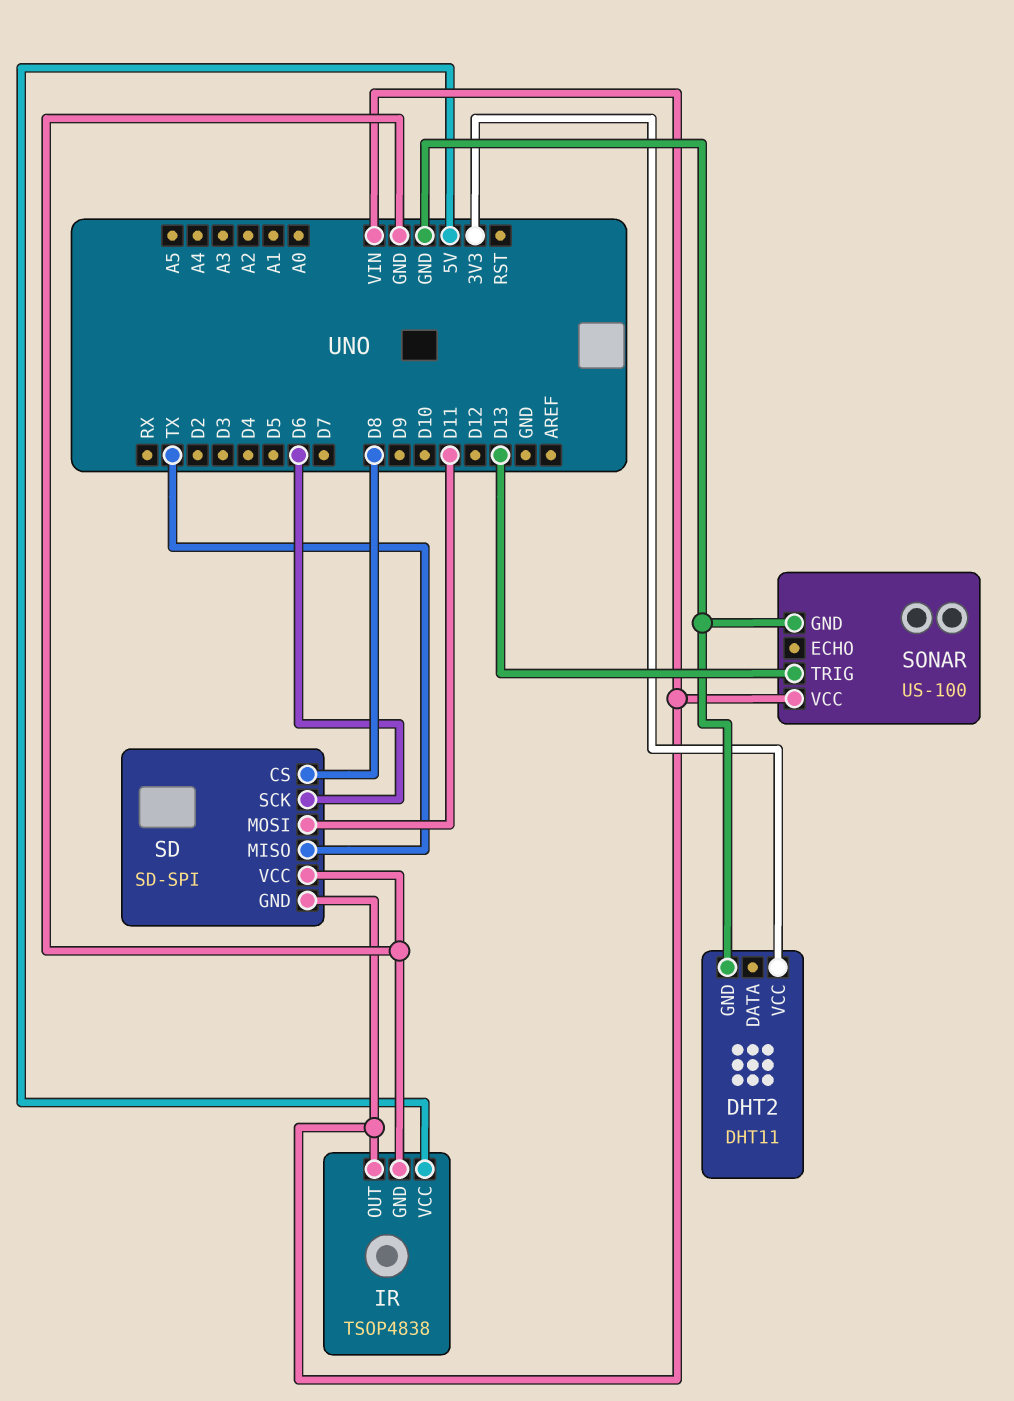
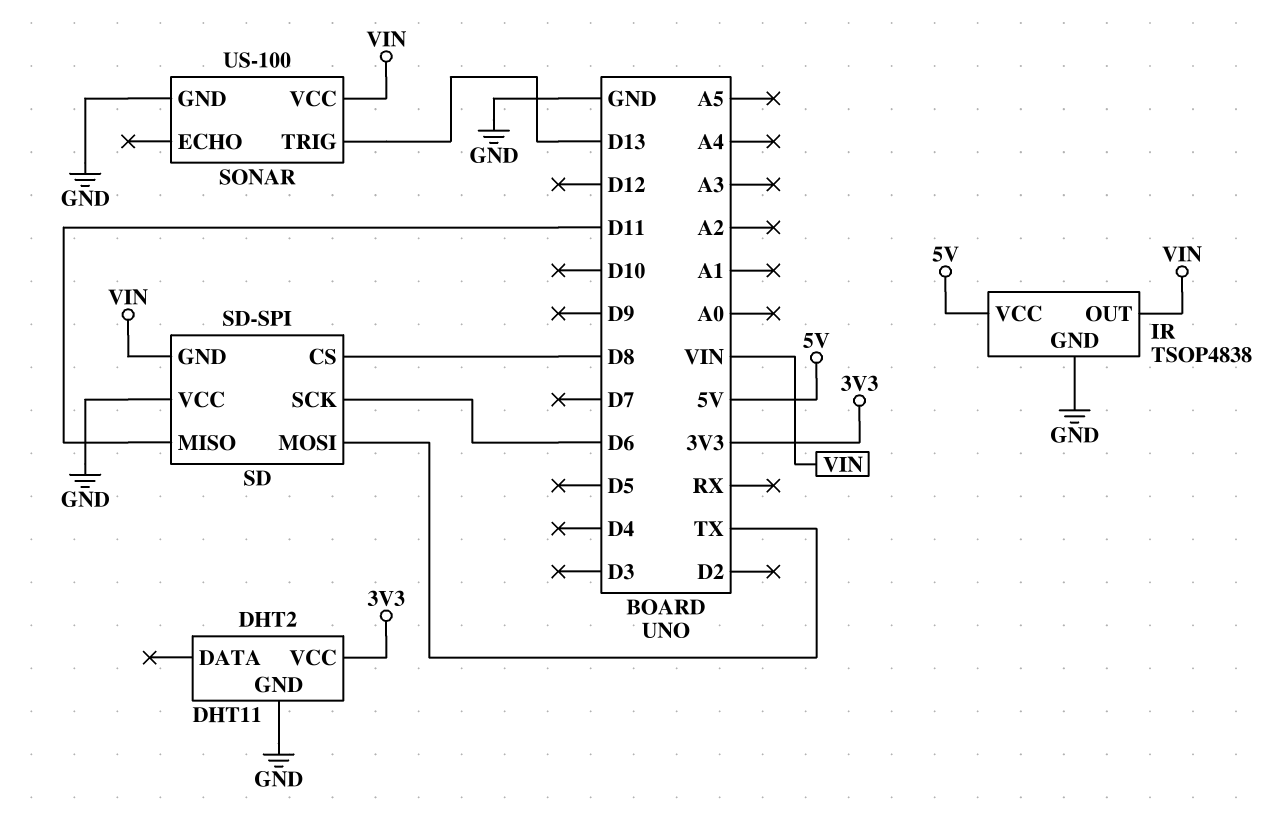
SD pin MISO: TX -> D11
SD pin MOSI: D11 -> TX

